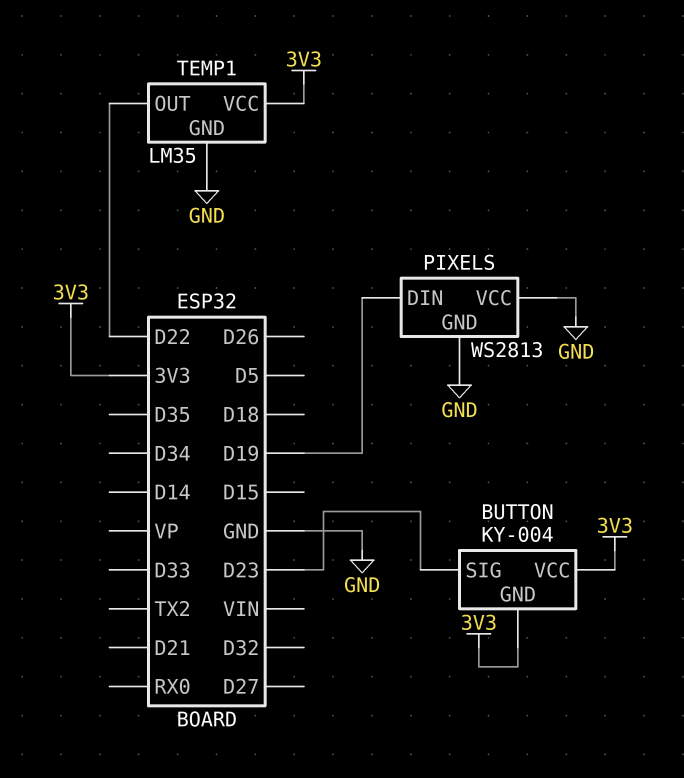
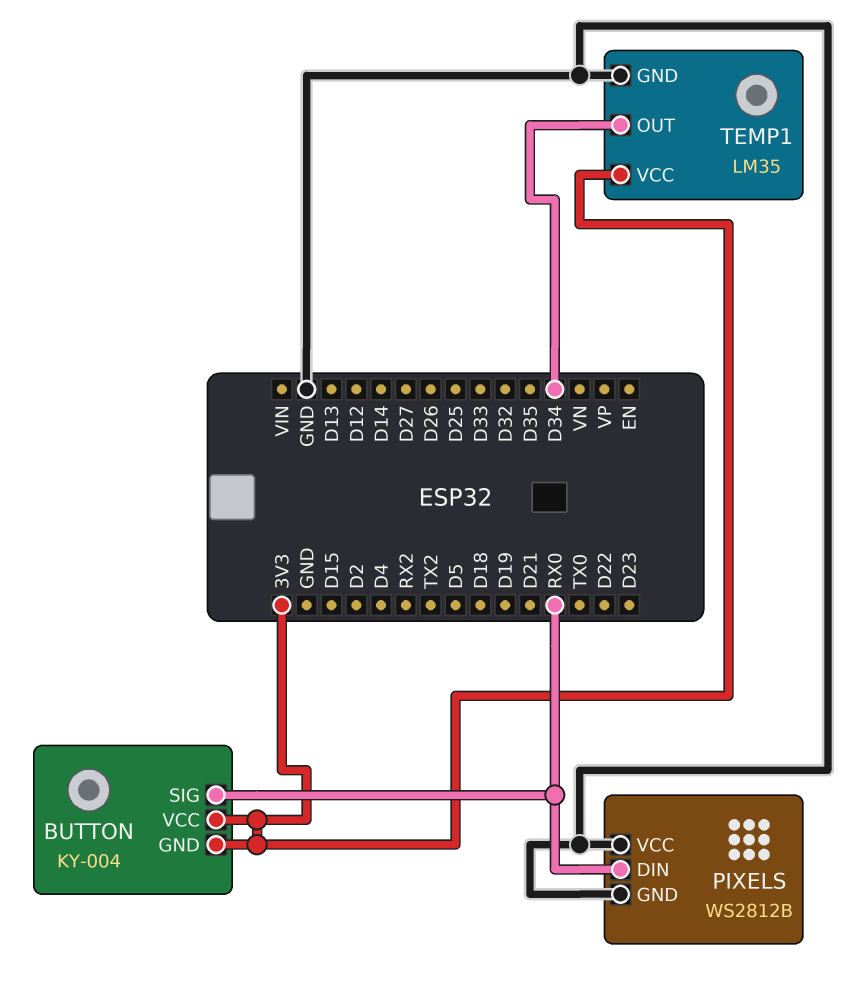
BUTTON pin SIG: D23 -> RX0
PIXELS: WS2813 -> WS2812B
PIXELS pin DIN: D19 -> RX0
TEMP1 pin OUT: D22 -> D34

